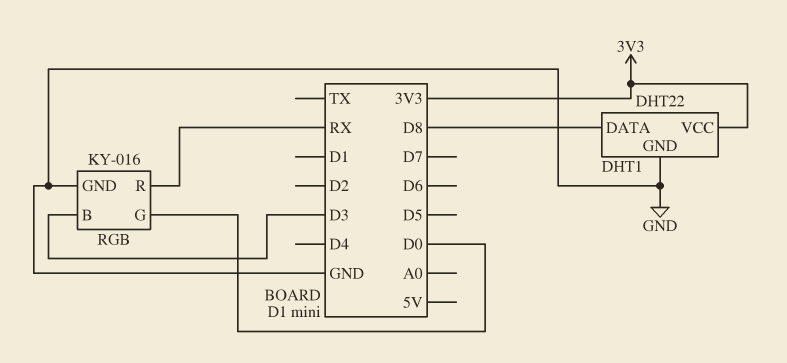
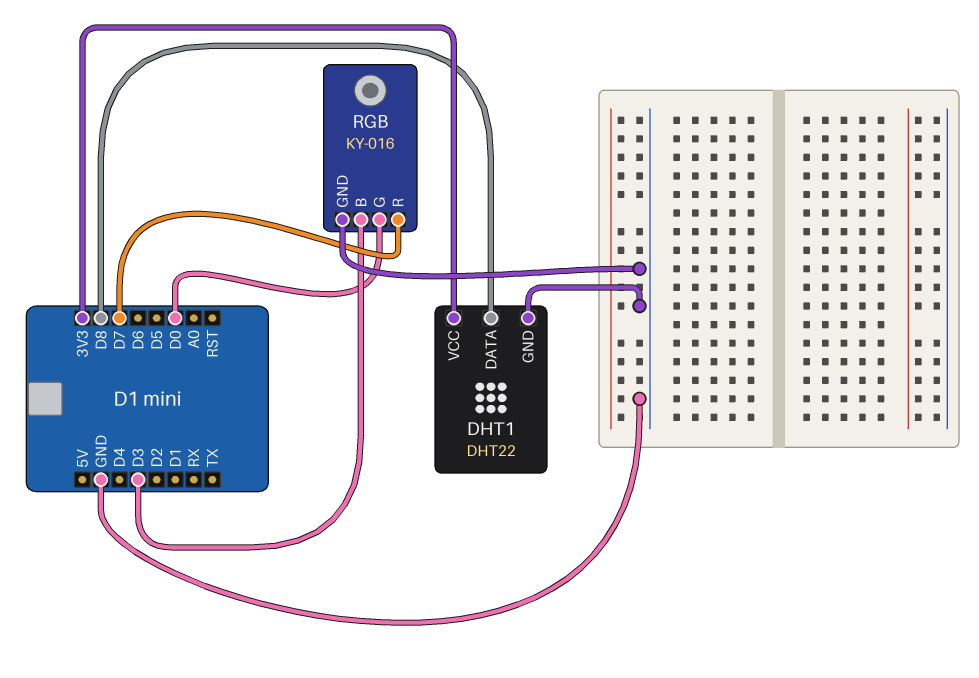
RGB pin R: RX -> D7

